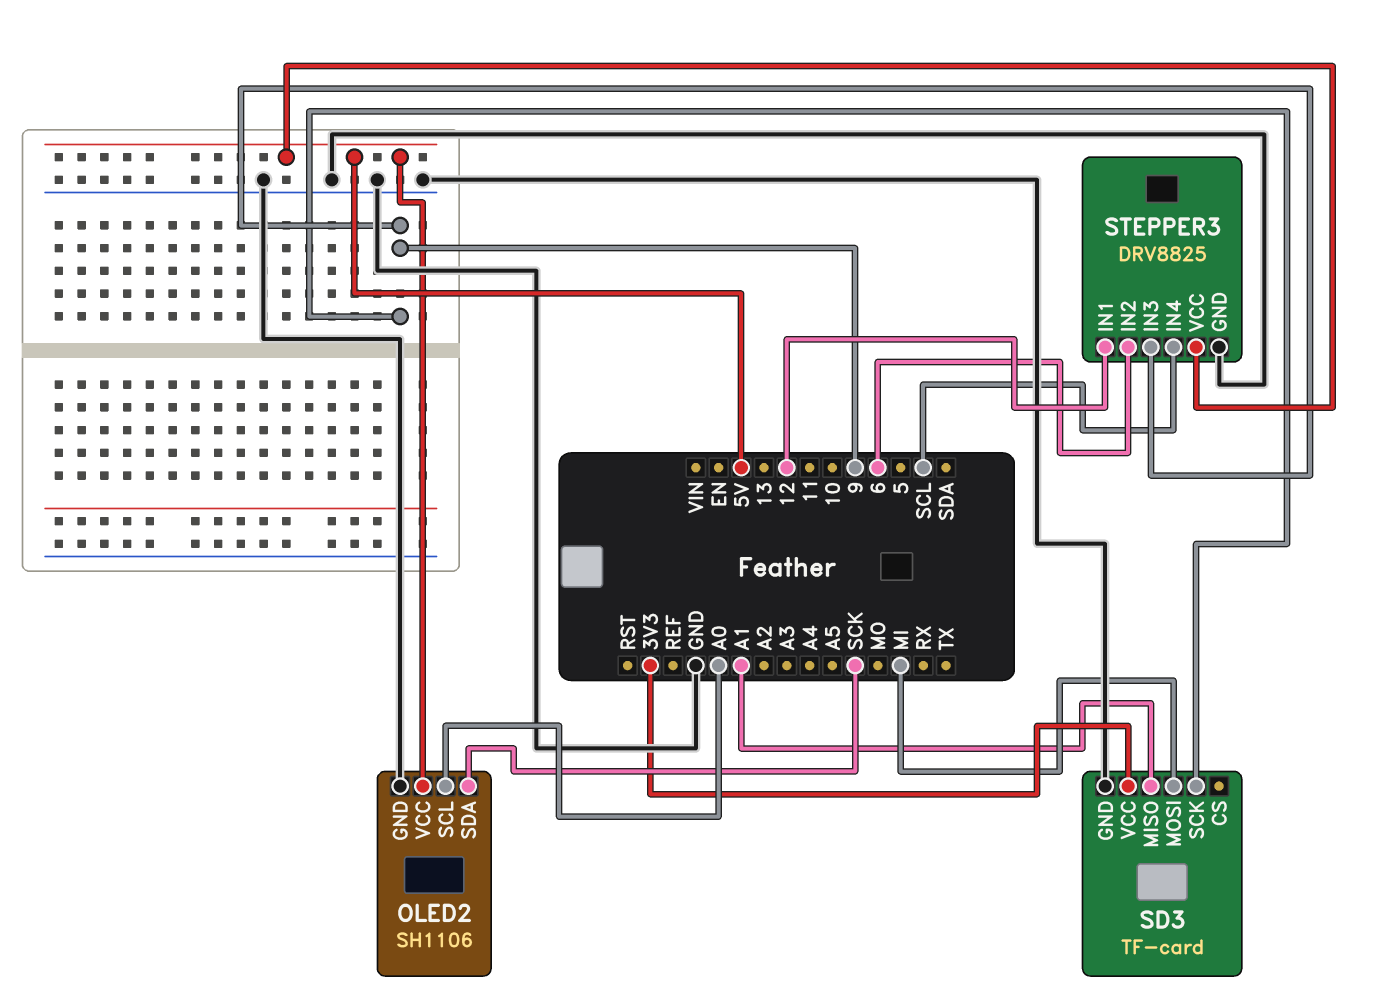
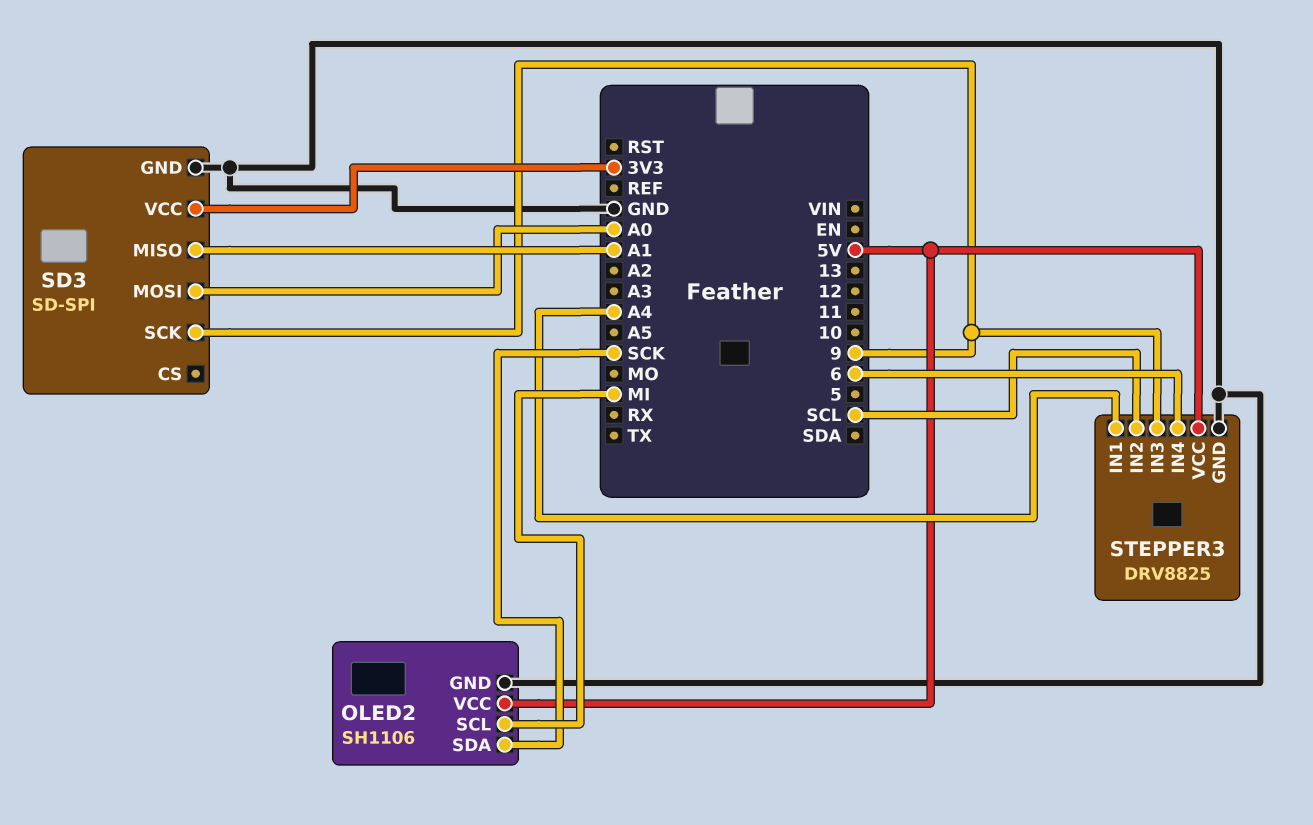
OLED2 pin SCL: A0 -> MI
SD3: TF-card -> SD-SPI
SD3 pin MOSI: MI -> A0
STEPPER3 pin IN1: 12 -> A4
STEPPER3 pin IN2: 6 -> SCL
STEPPER3 pin IN4: SCL -> 6

